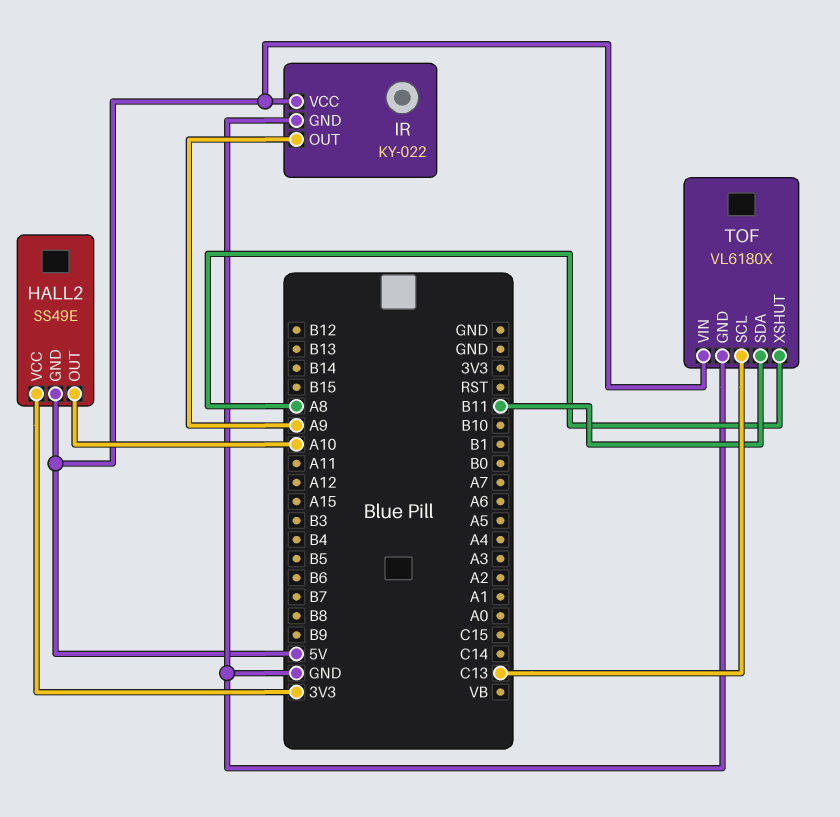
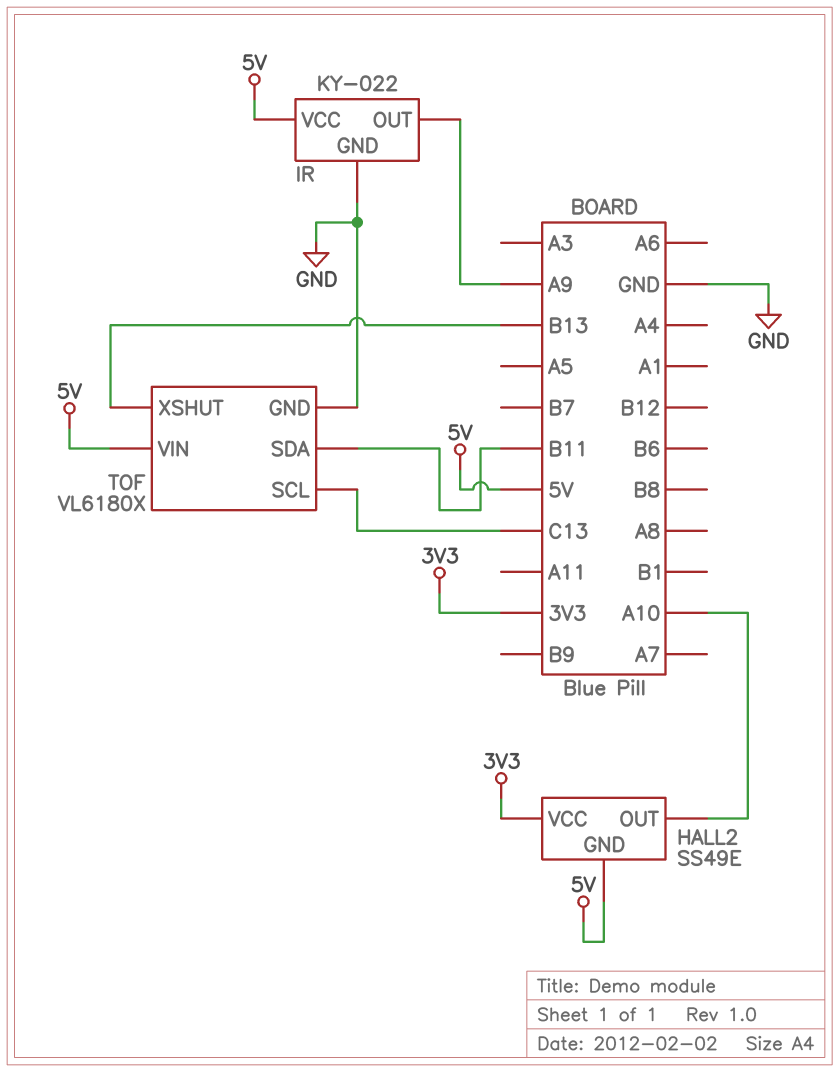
TOF pin XSHUT: A8 -> B13

